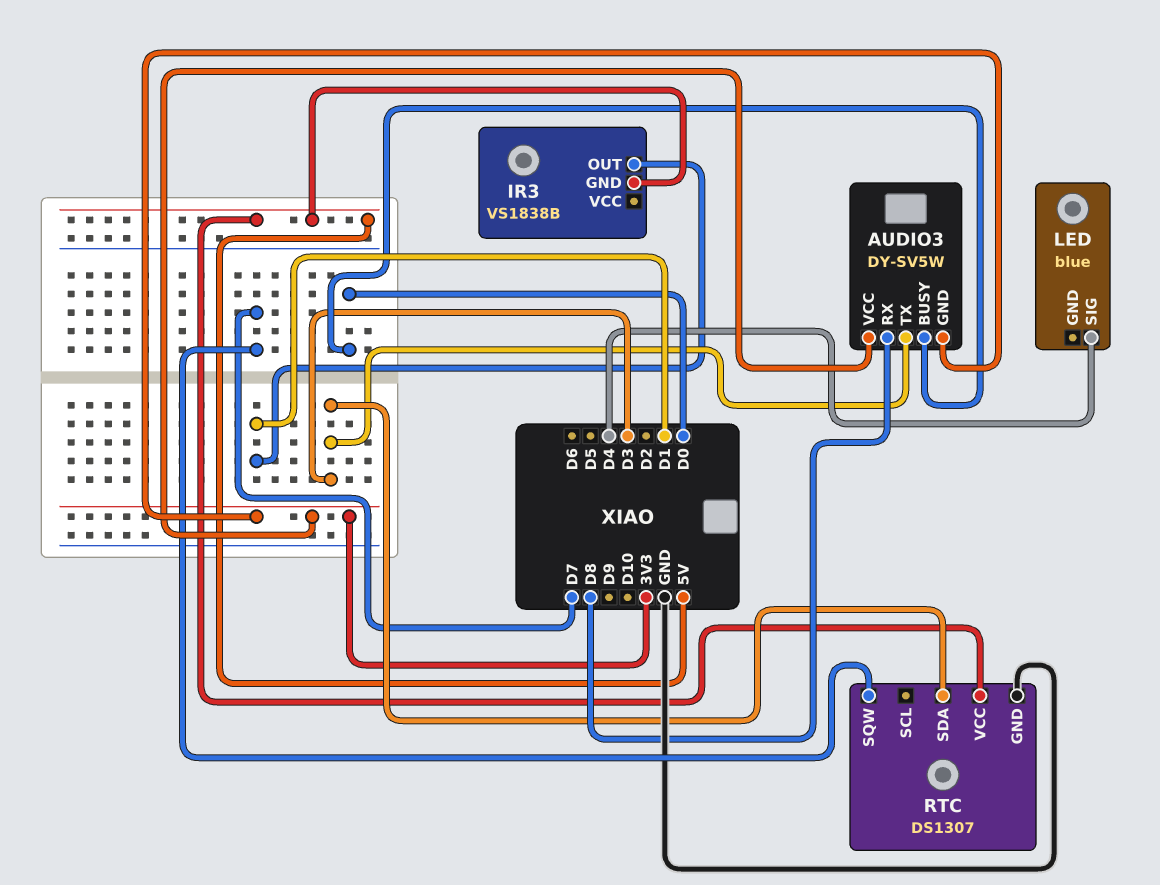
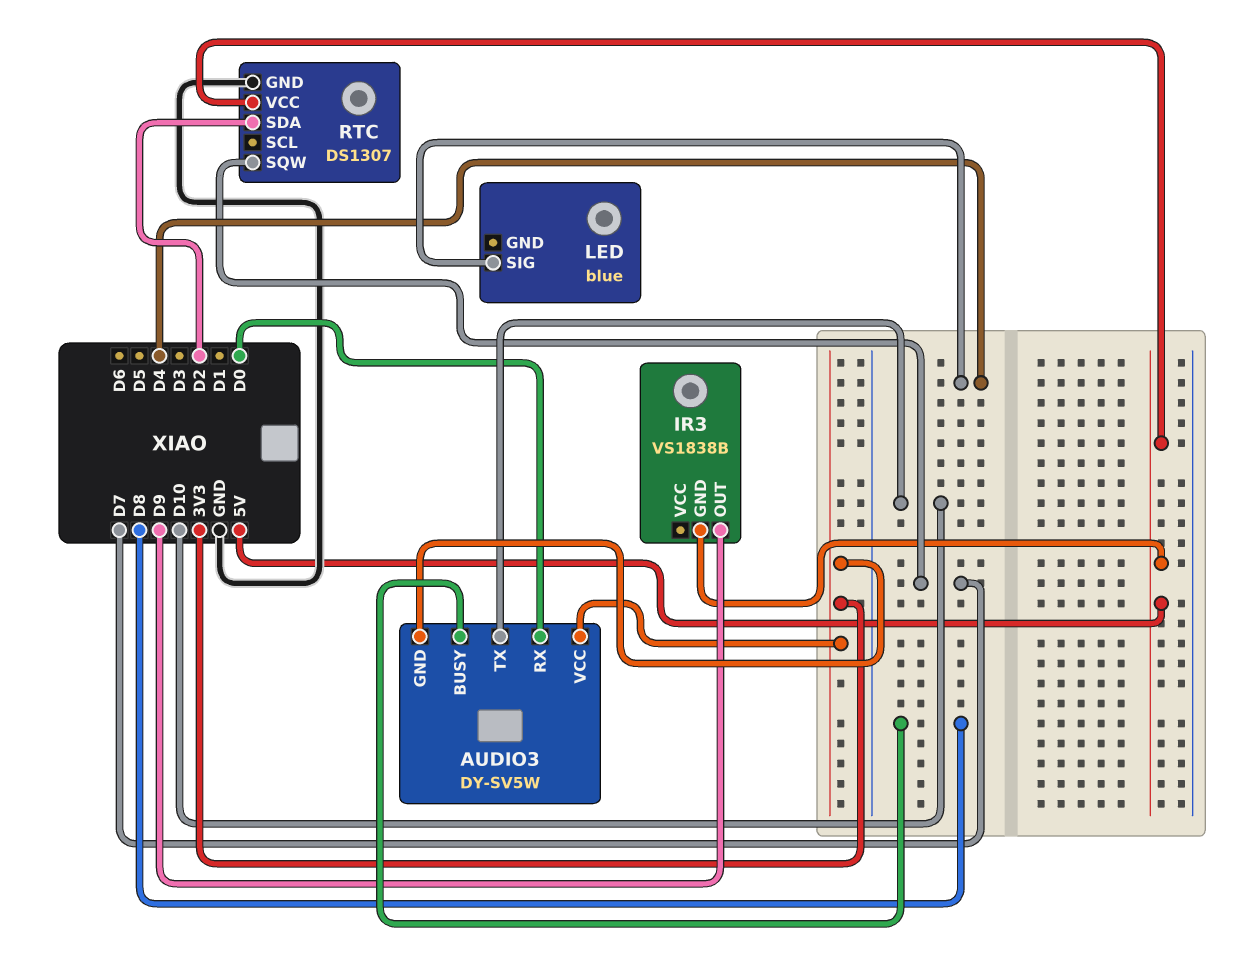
AUDIO3 pin BUSY: D0 -> D8
AUDIO3 pin RX: D8 -> D0
AUDIO3 pin TX: D3 -> D10
IR3 pin OUT: D1 -> D9
RTC pin SDA: D3 -> D2

